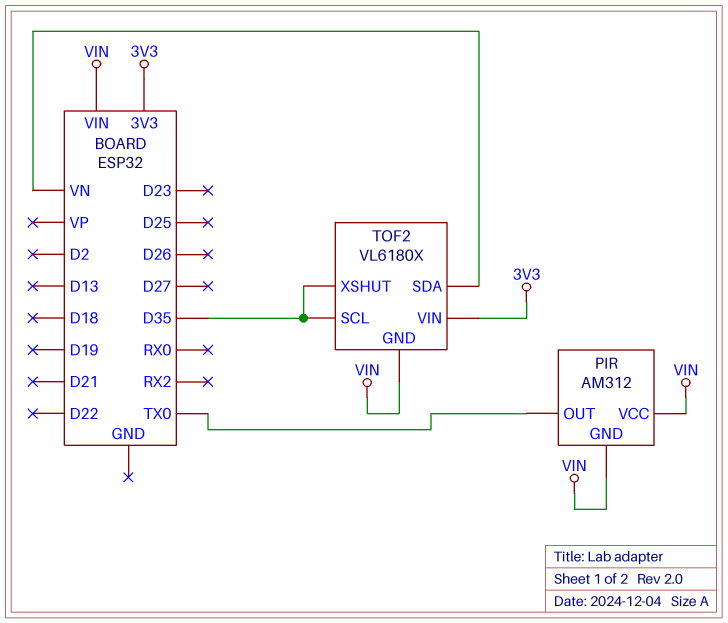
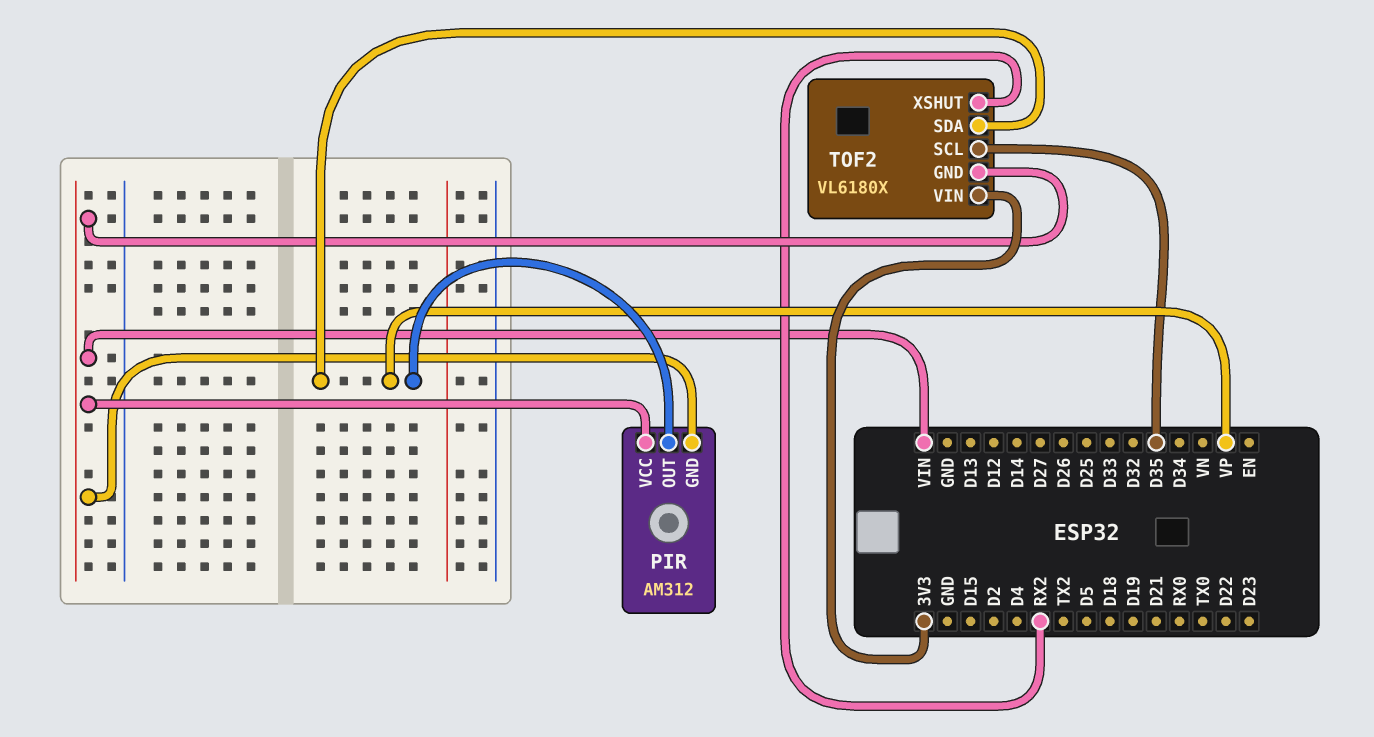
PIR pin OUT: TX0 -> VP
TOF2 pin SDA: VN -> VP
TOF2 pin XSHUT: D35 -> RX2

